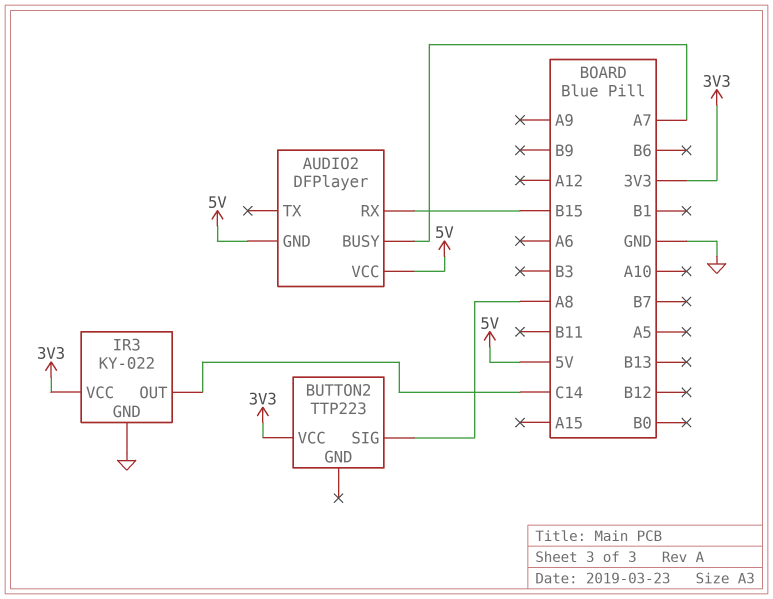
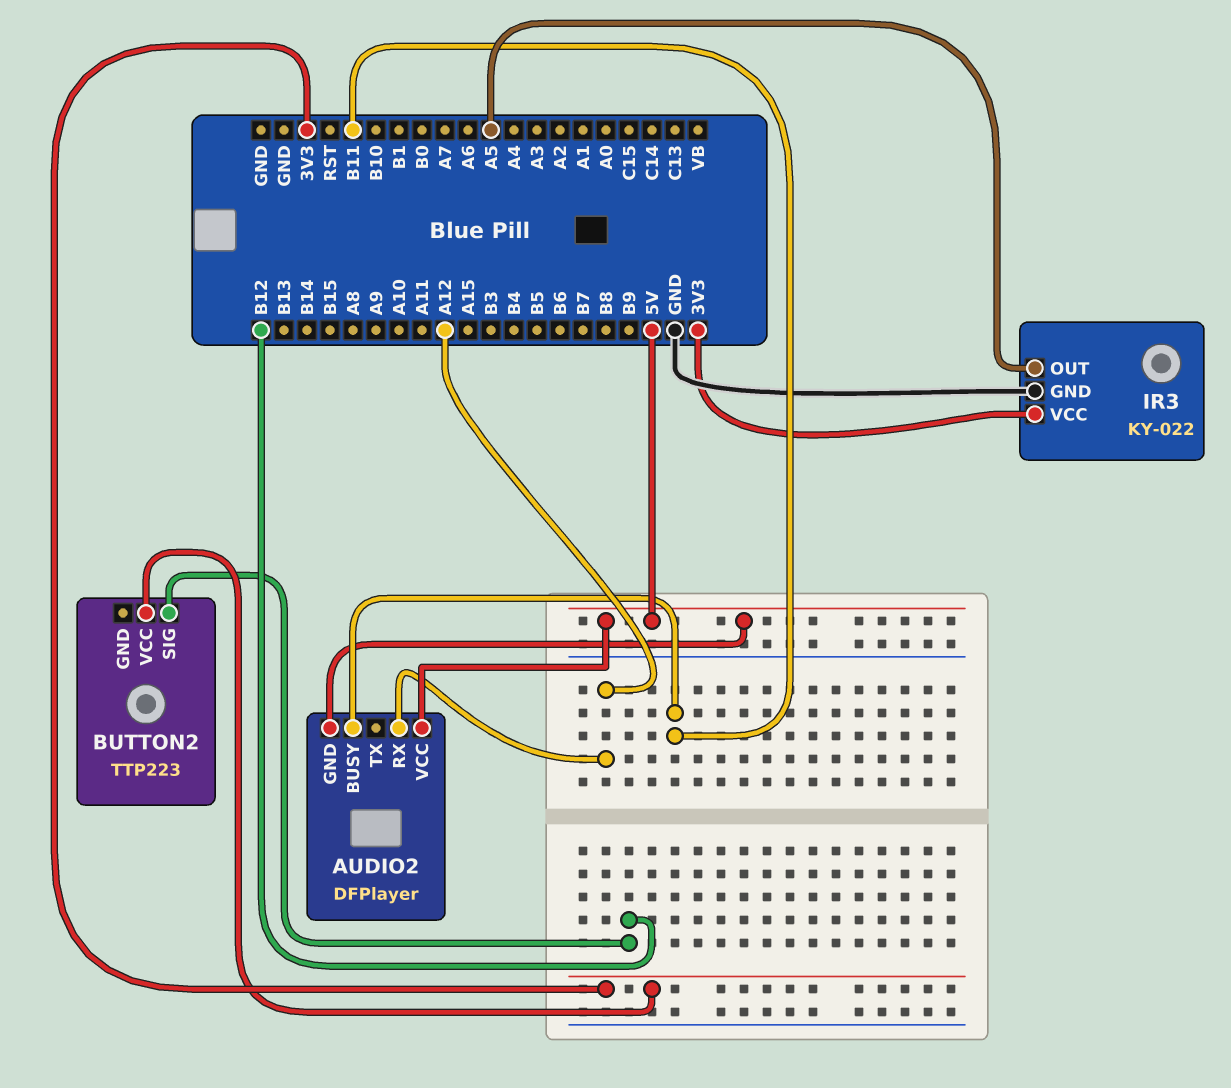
AUDIO2 pin BUSY: A7 -> B11
AUDIO2 pin RX: B15 -> A12
BUTTON2 pin SIG: A8 -> B12
IR3 pin OUT: C14 -> A5

